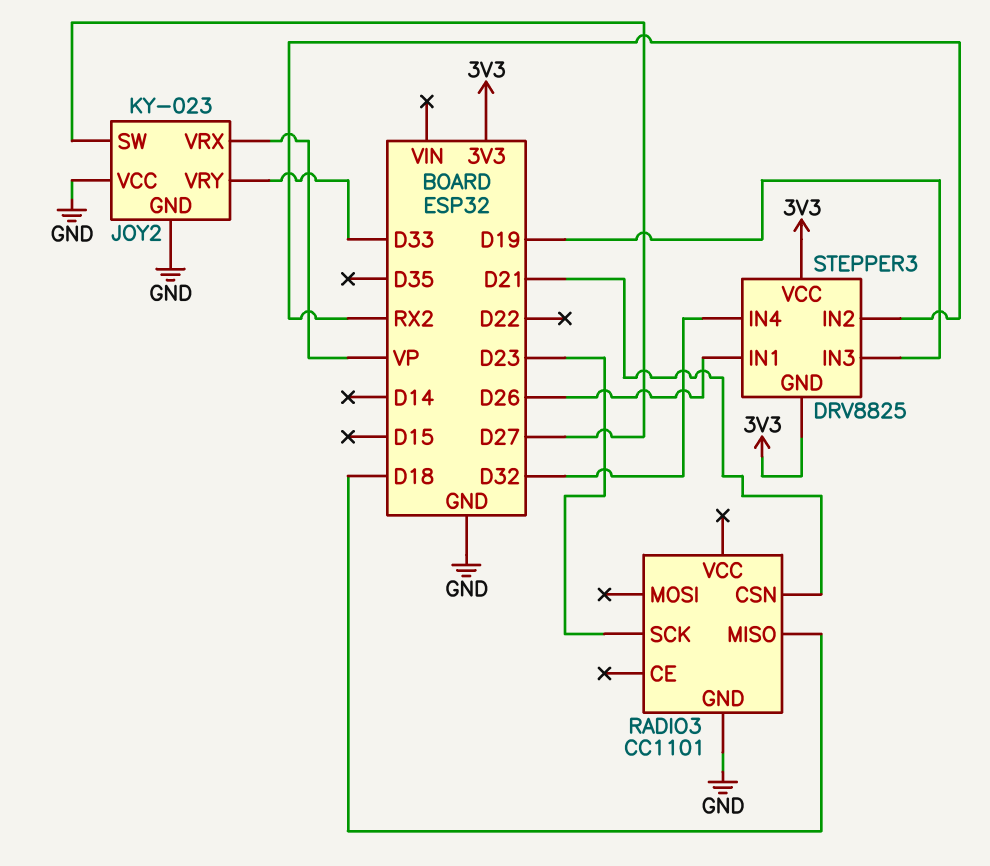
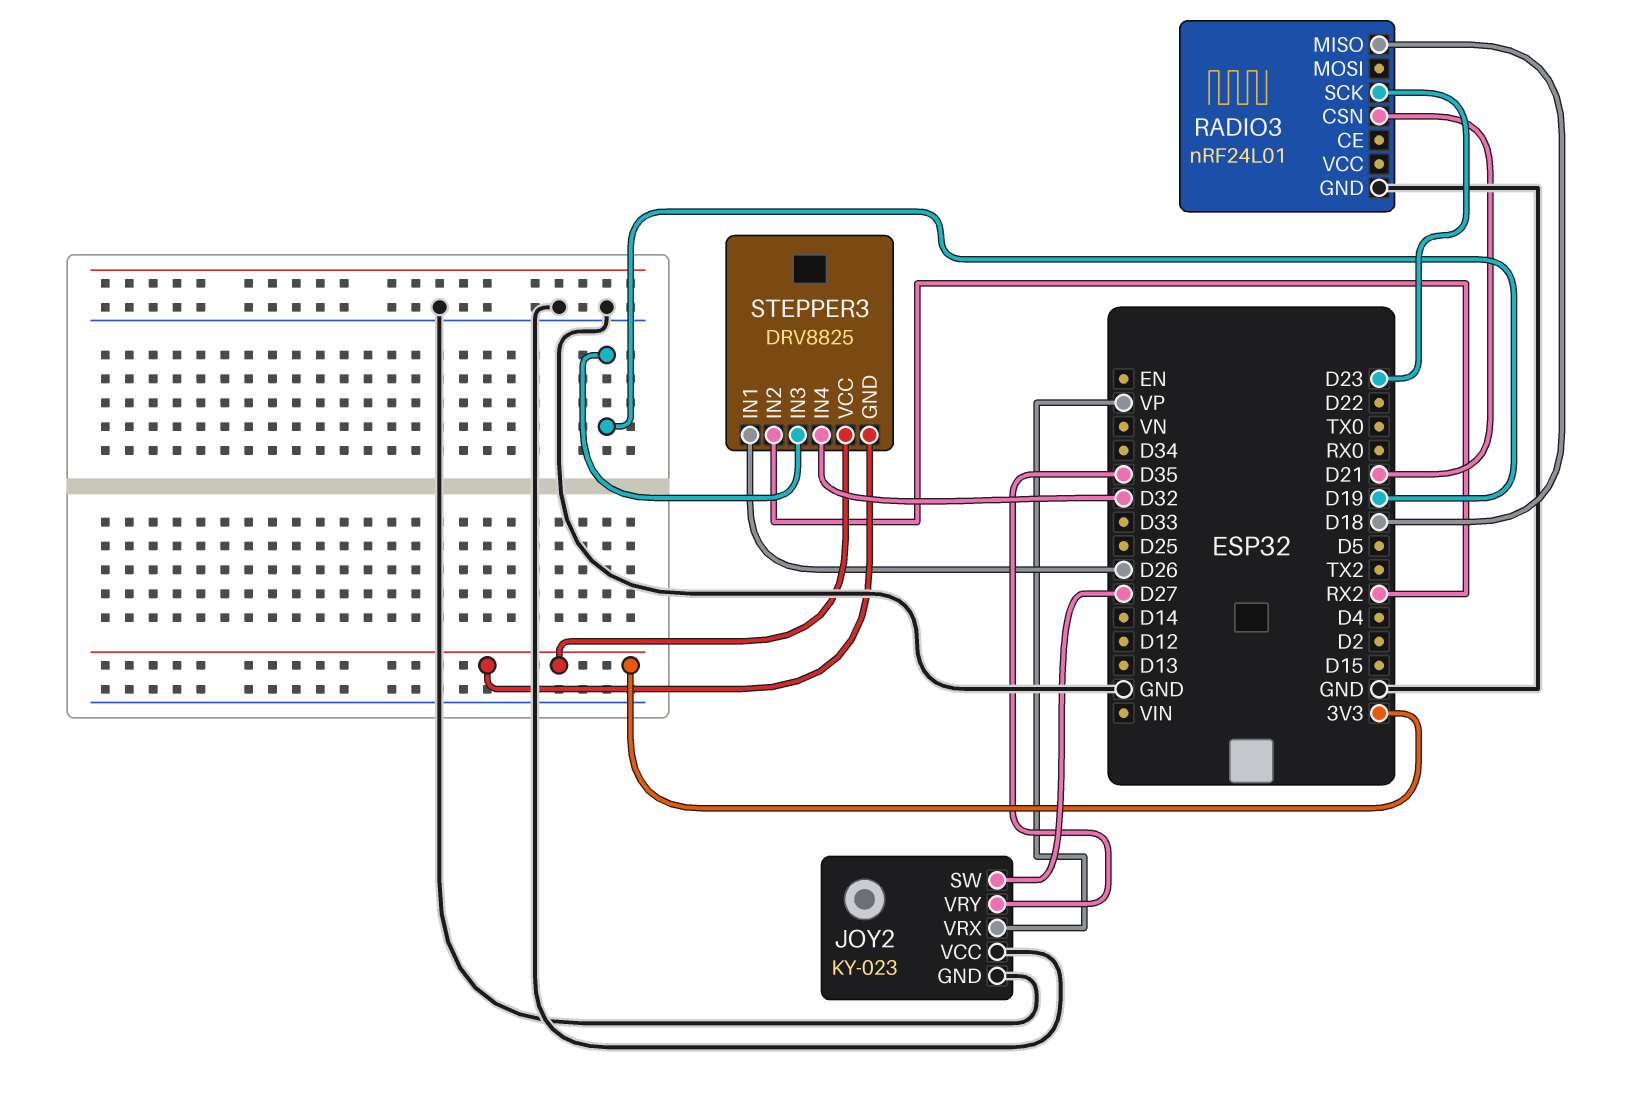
JOY2 pin VRY: D33 -> D35
RADIO3: CC1101 -> nRF24L01

